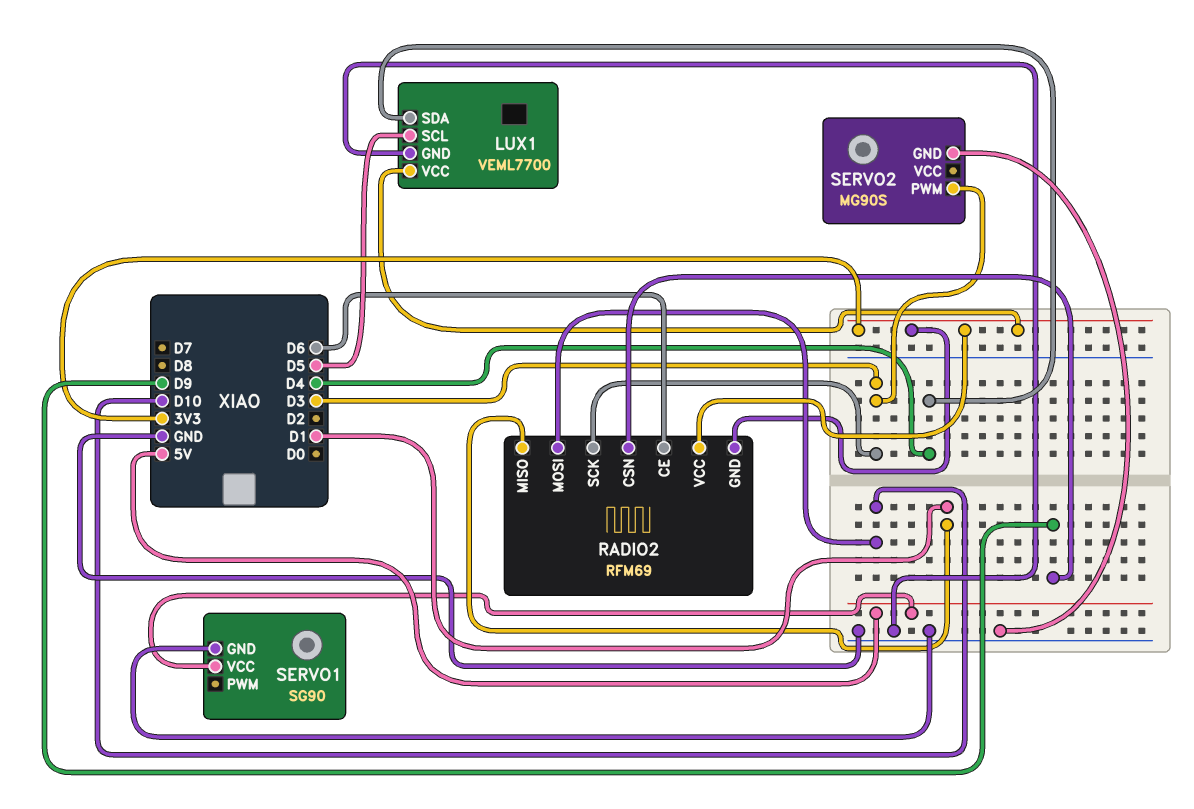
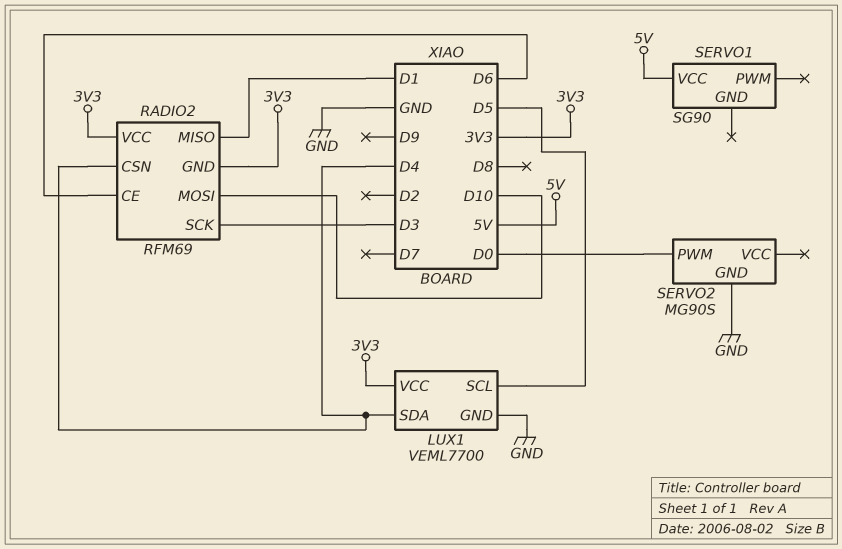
RADIO2 pin CSN: D9 -> D4
SERVO1 pin GND: GND -> none
SERVO2 pin PWM: D3 -> D0

